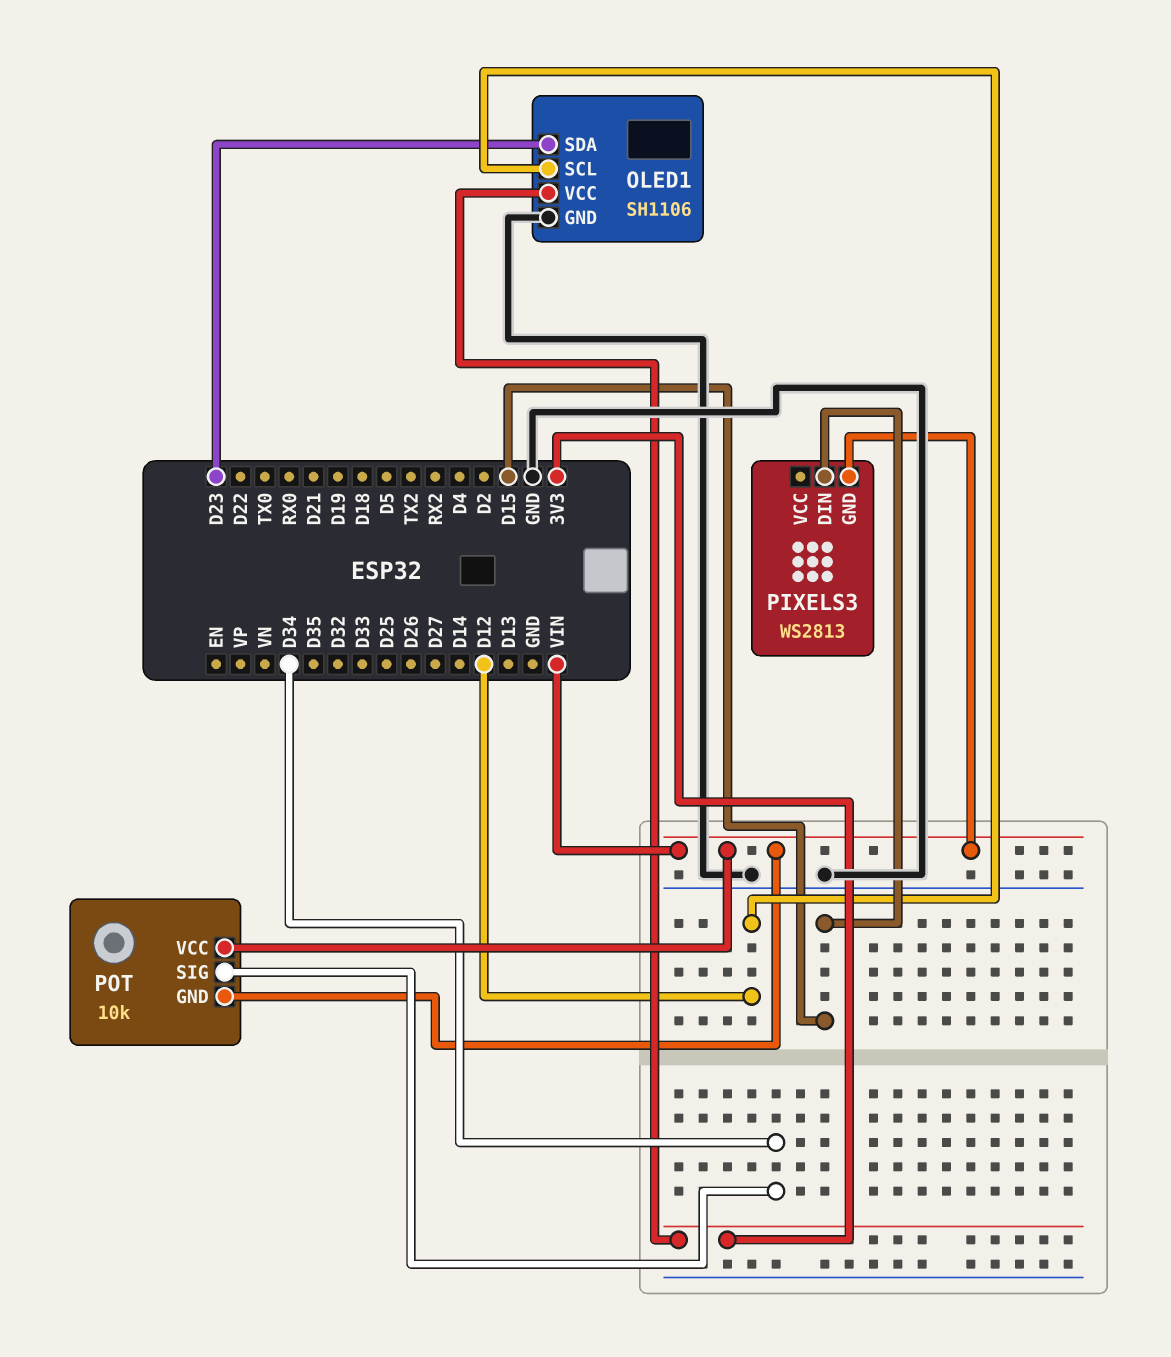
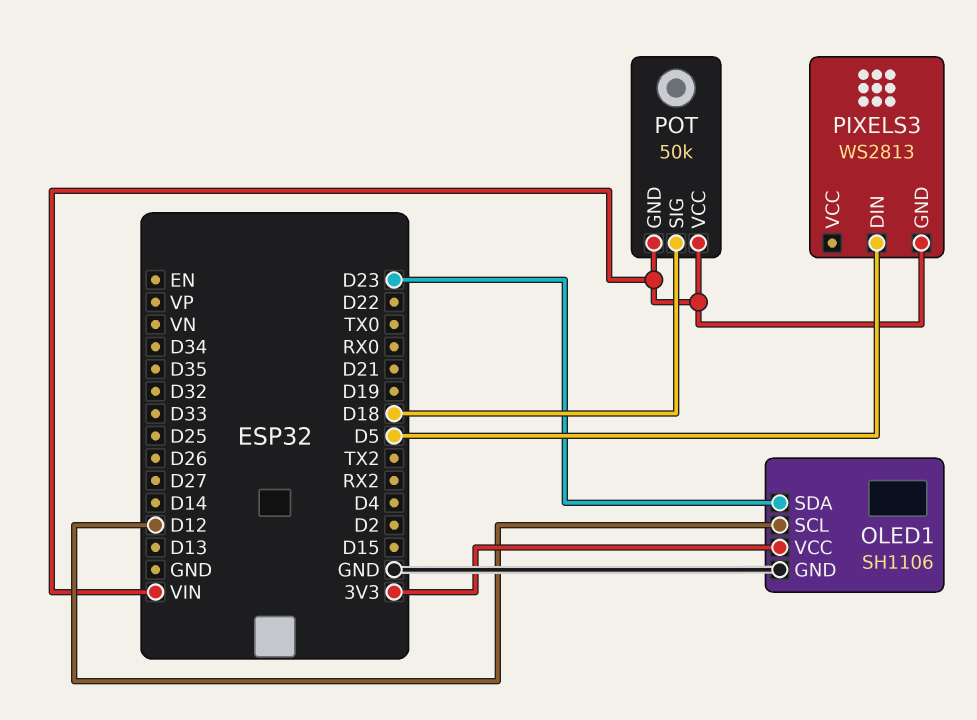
PIXELS3 pin DIN: D15 -> D5
POT: 10k -> 50k
POT pin SIG: D34 -> D18

